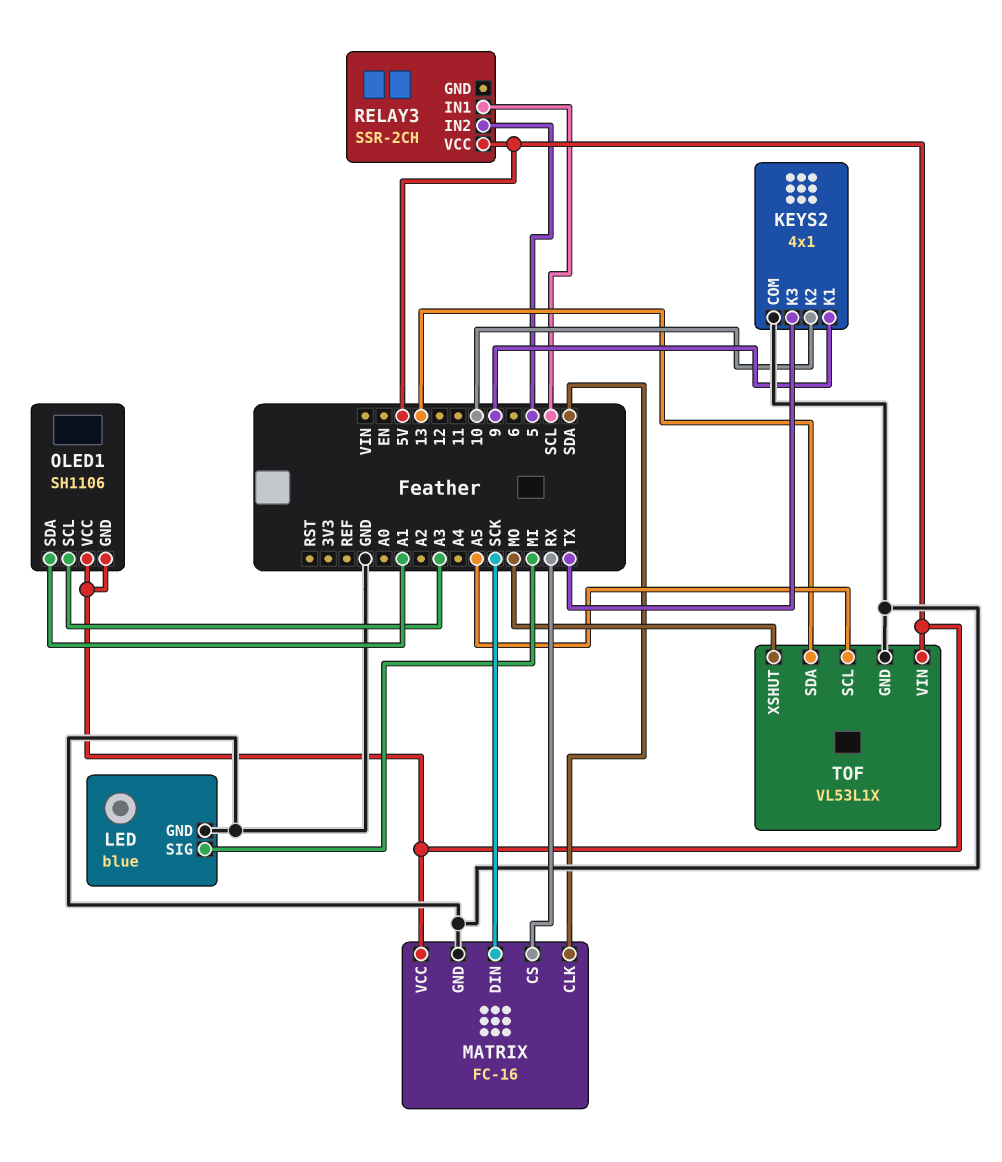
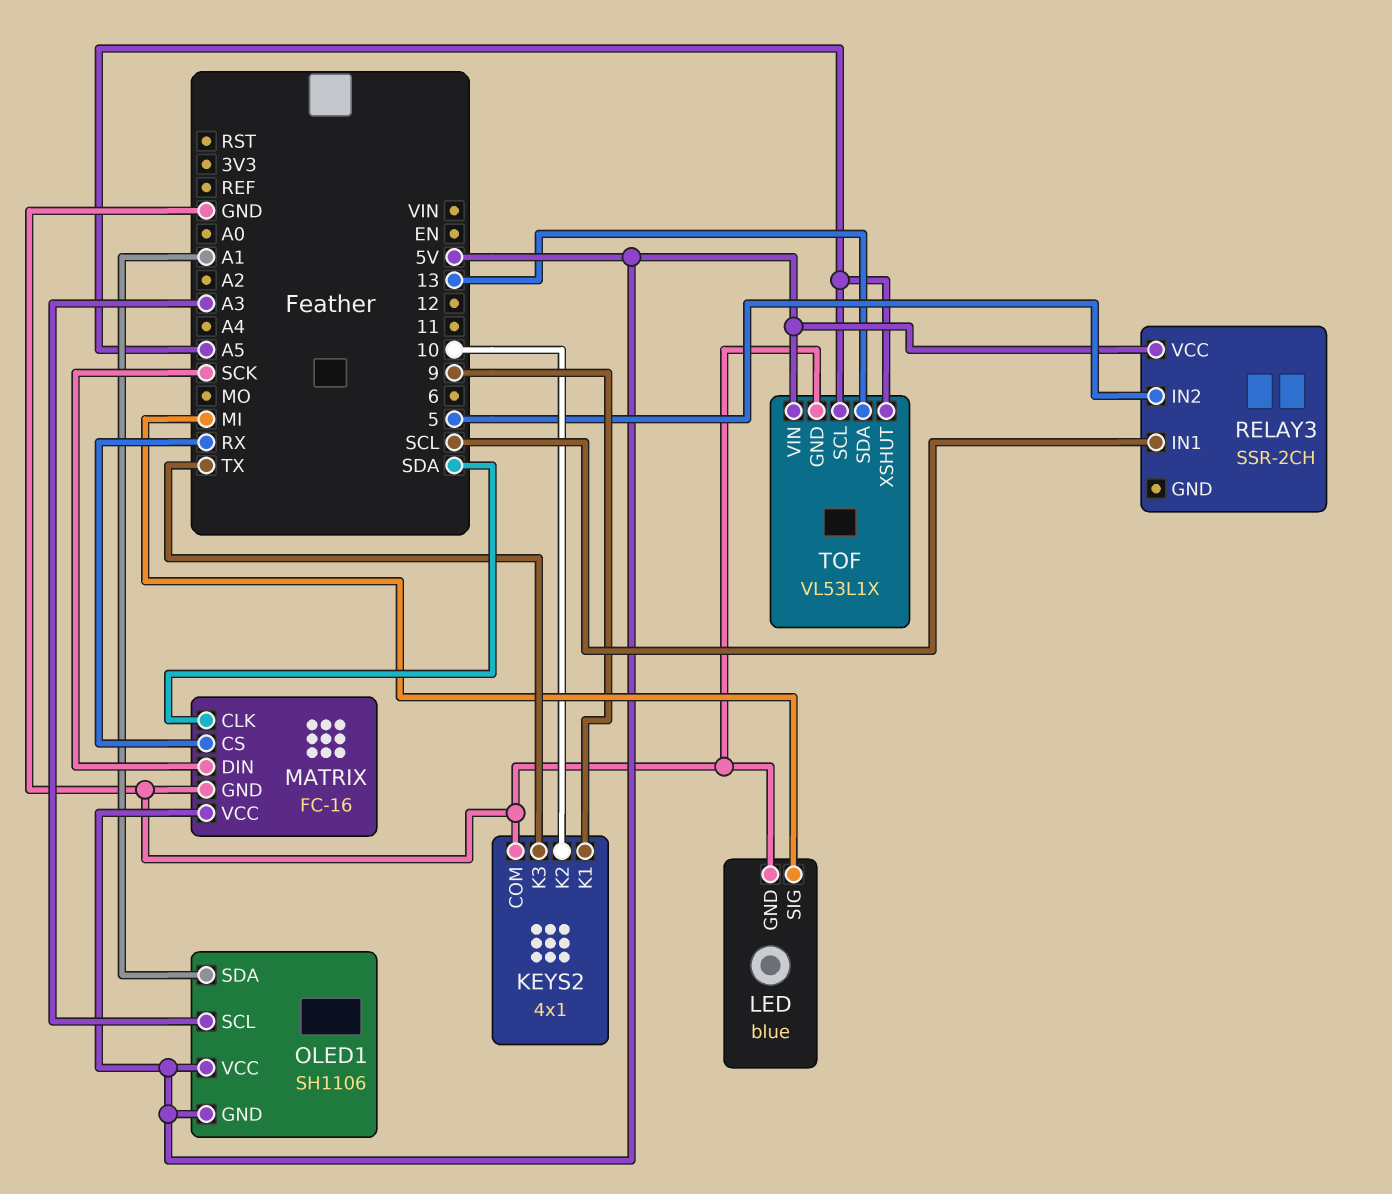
TOF pin XSHUT: MO -> A5

